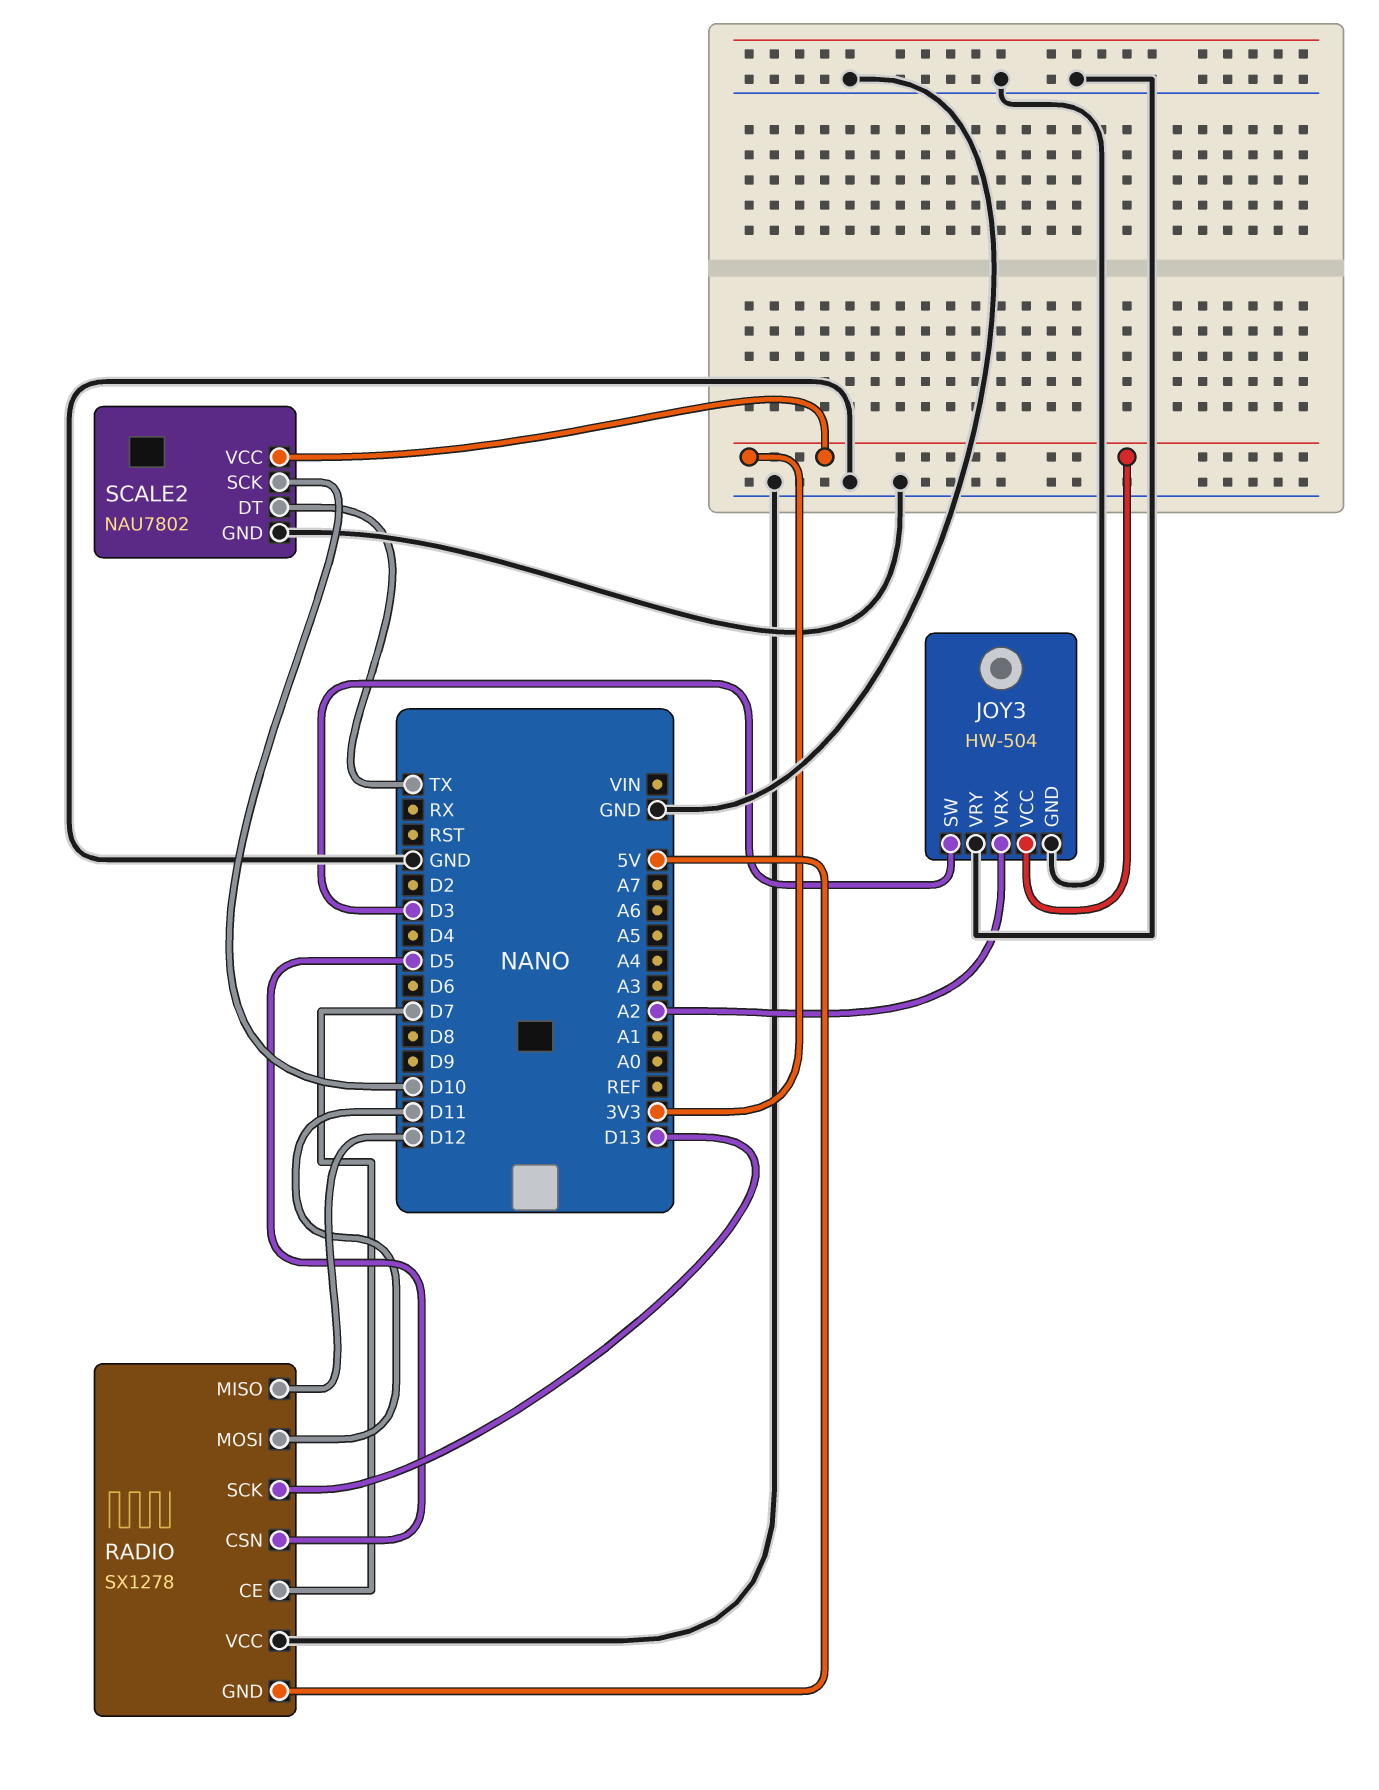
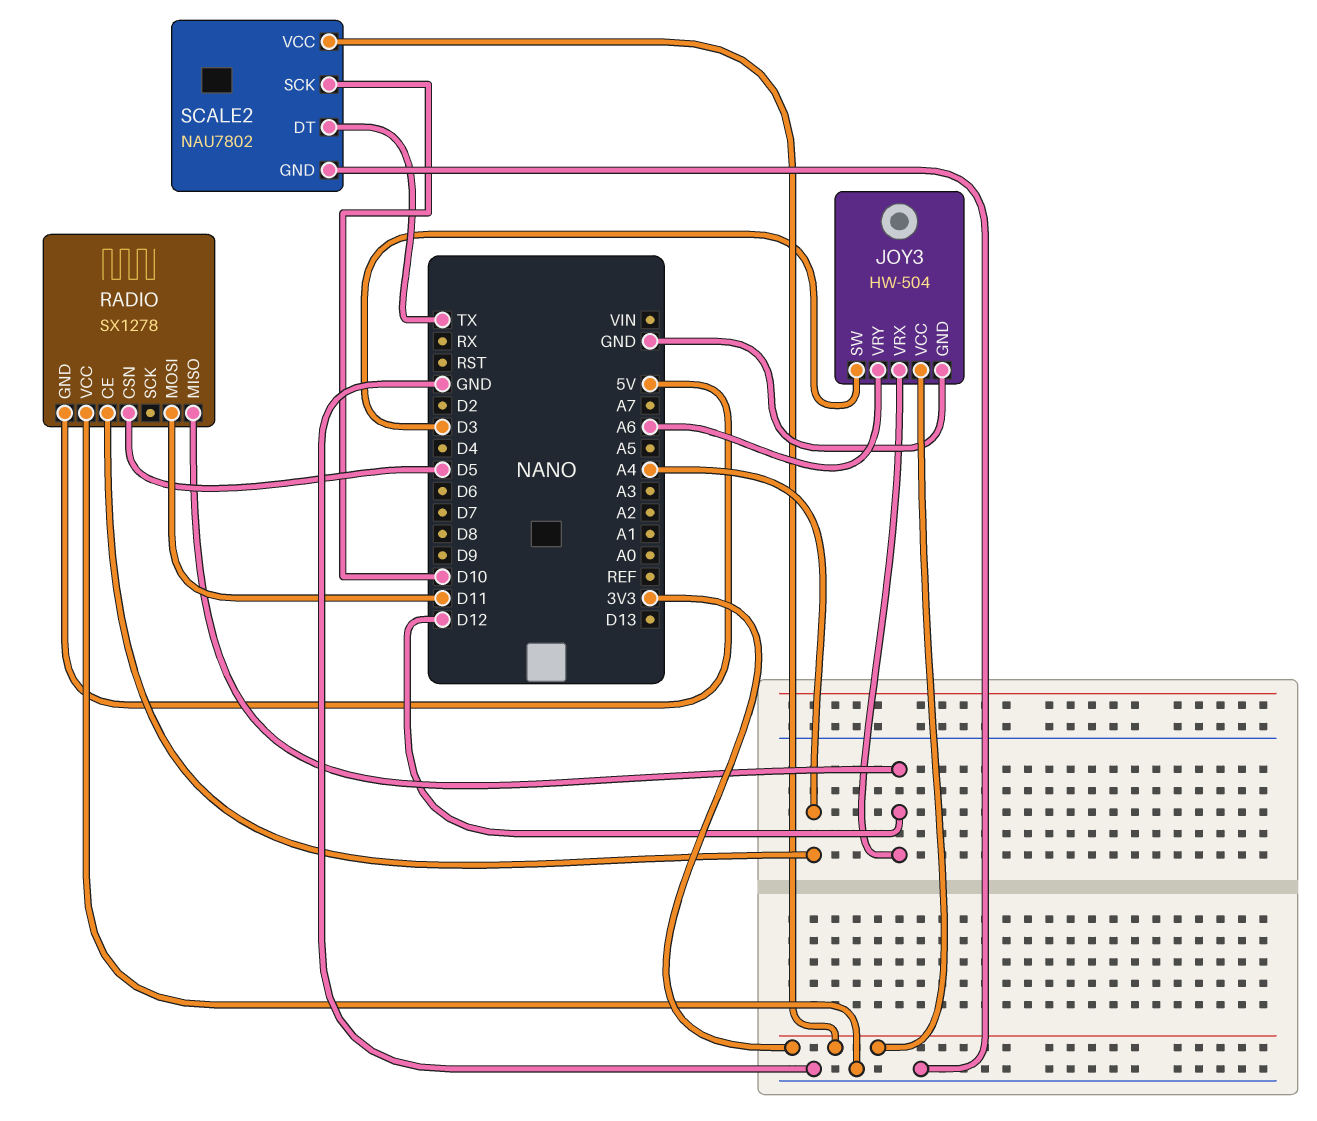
JOY3 pin VRX: A2 -> D12
JOY3 pin VRY: GND -> A6
RADIO pin CE: D7 -> A4
RADIO pin SCK: D13 -> none

